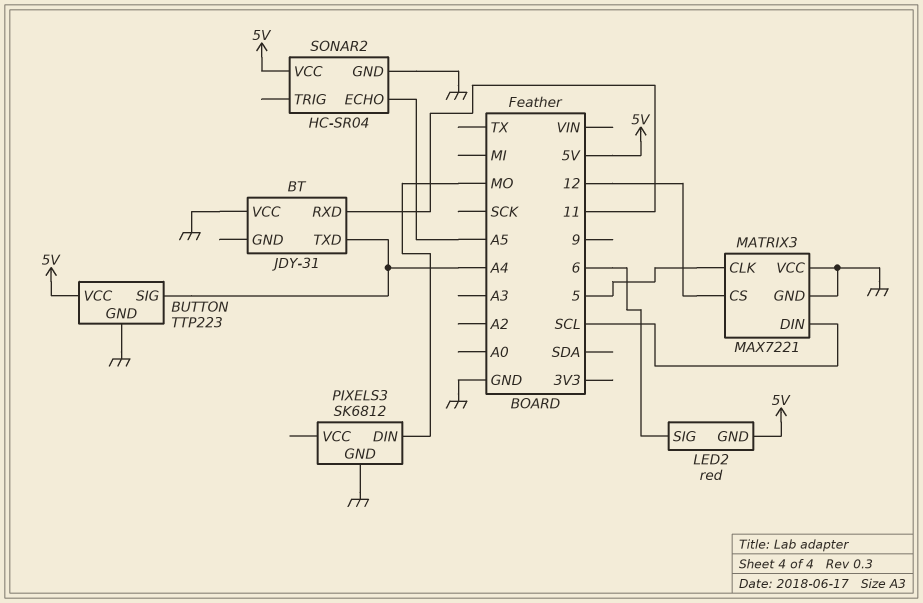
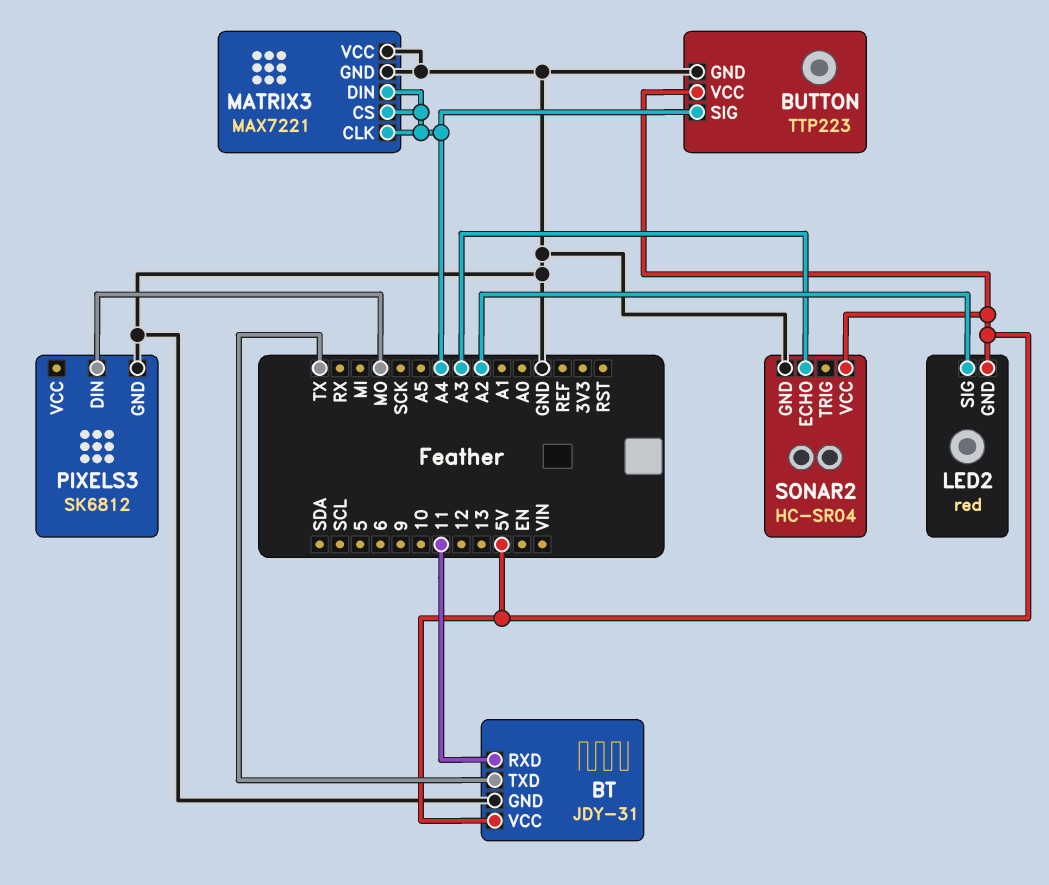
BT pin GND: none -> GND
BT pin TXD: A4 -> TX
BT pin VCC: GND -> 5V
LED2 pin SIG: 6 -> A2
MATRIX3 pin CLK: 5 -> A4
MATRIX3 pin CS: 12 -> A4
MATRIX3 pin DIN: SCL -> A4
SONAR2 pin ECHO: A5 -> A3

